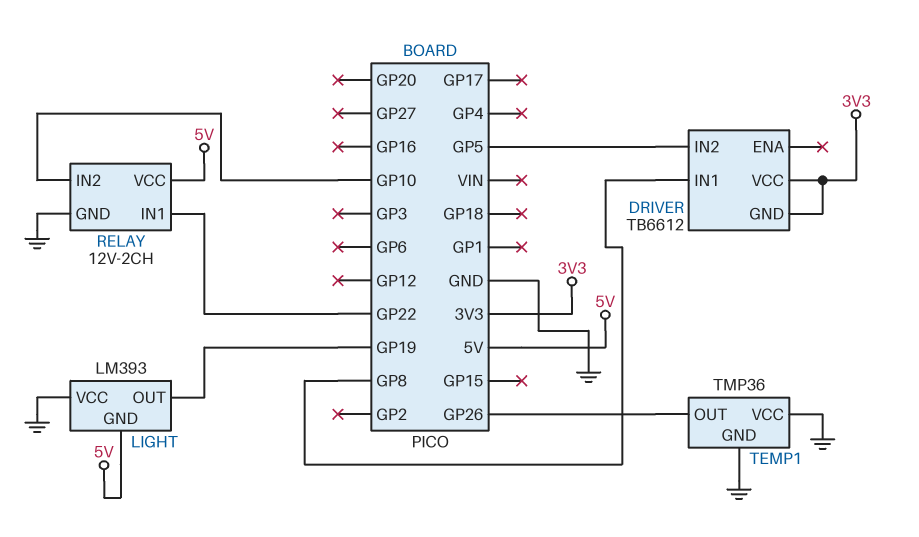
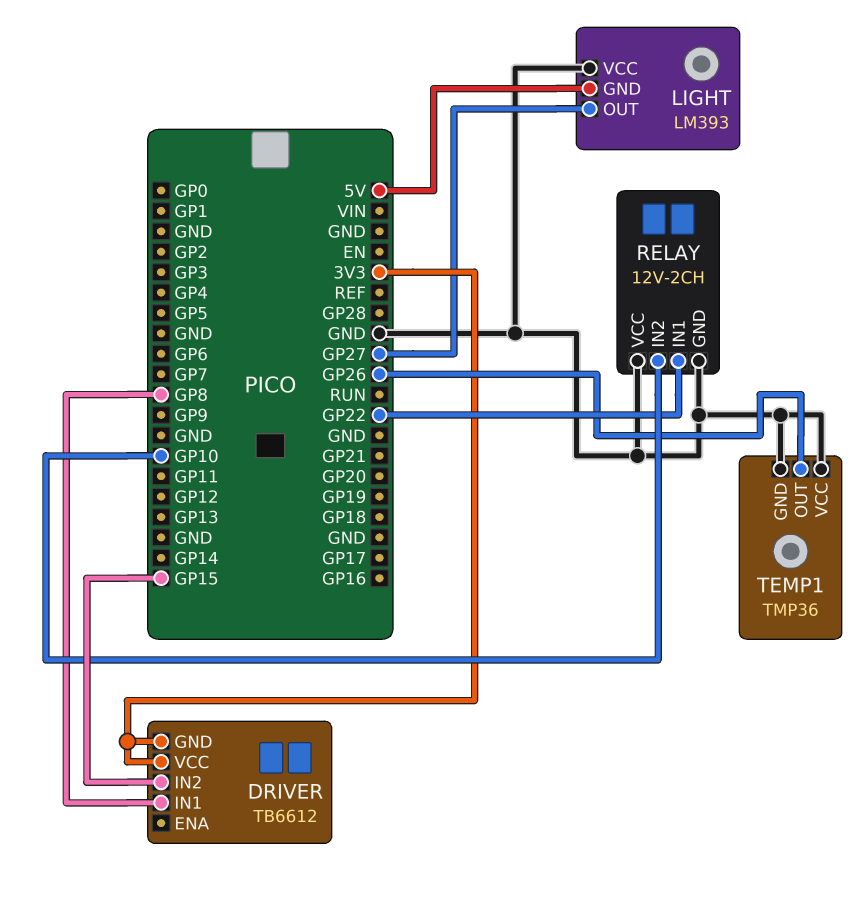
DRIVER pin IN2: GP5 -> GP15
LIGHT pin OUT: GP19 -> GP27
RELAY pin VCC: 5V -> GND

